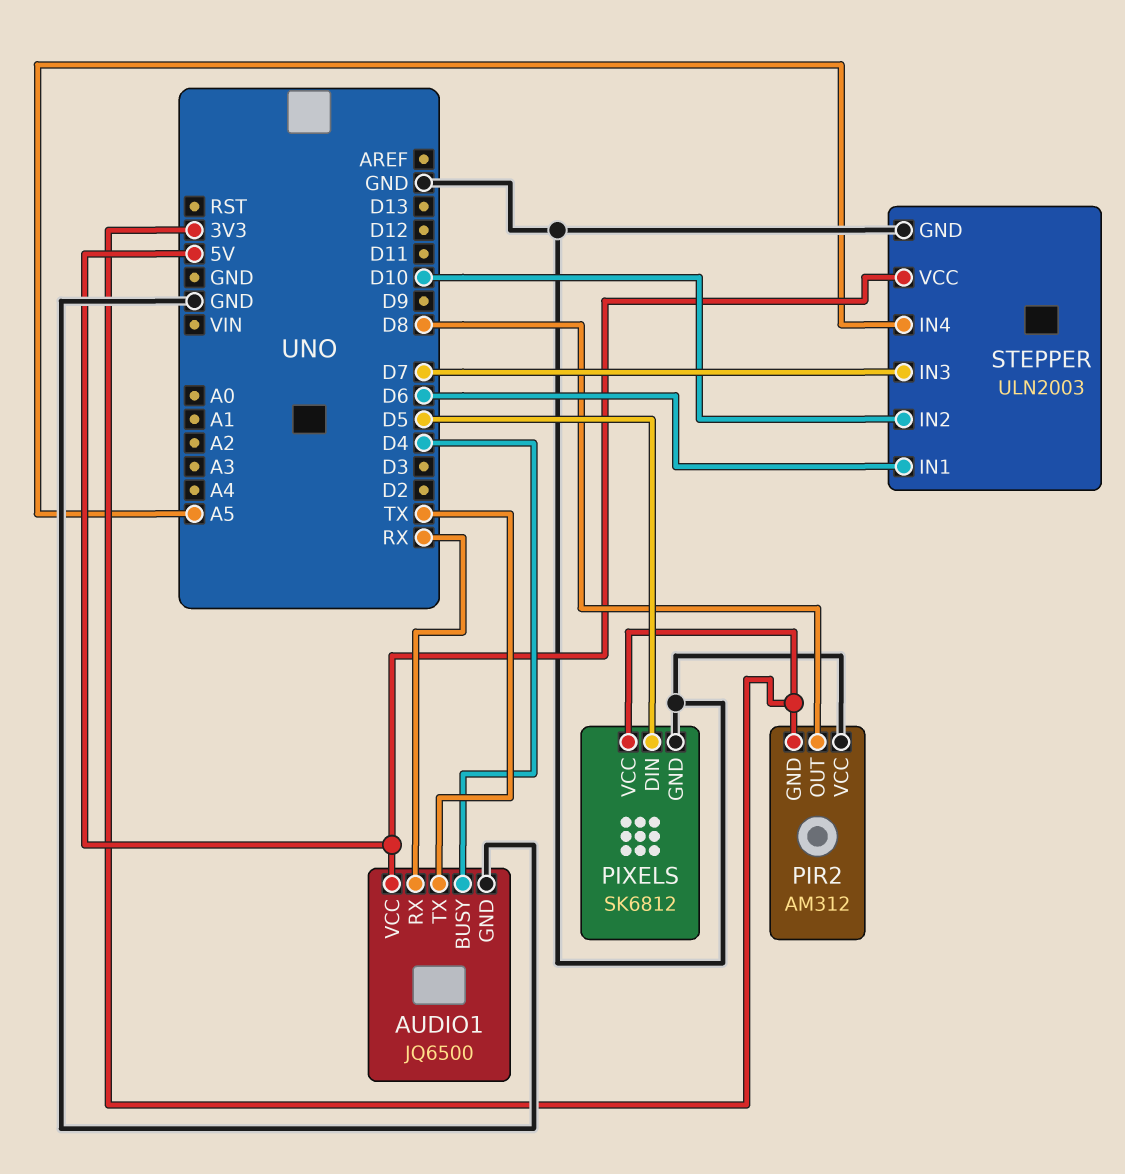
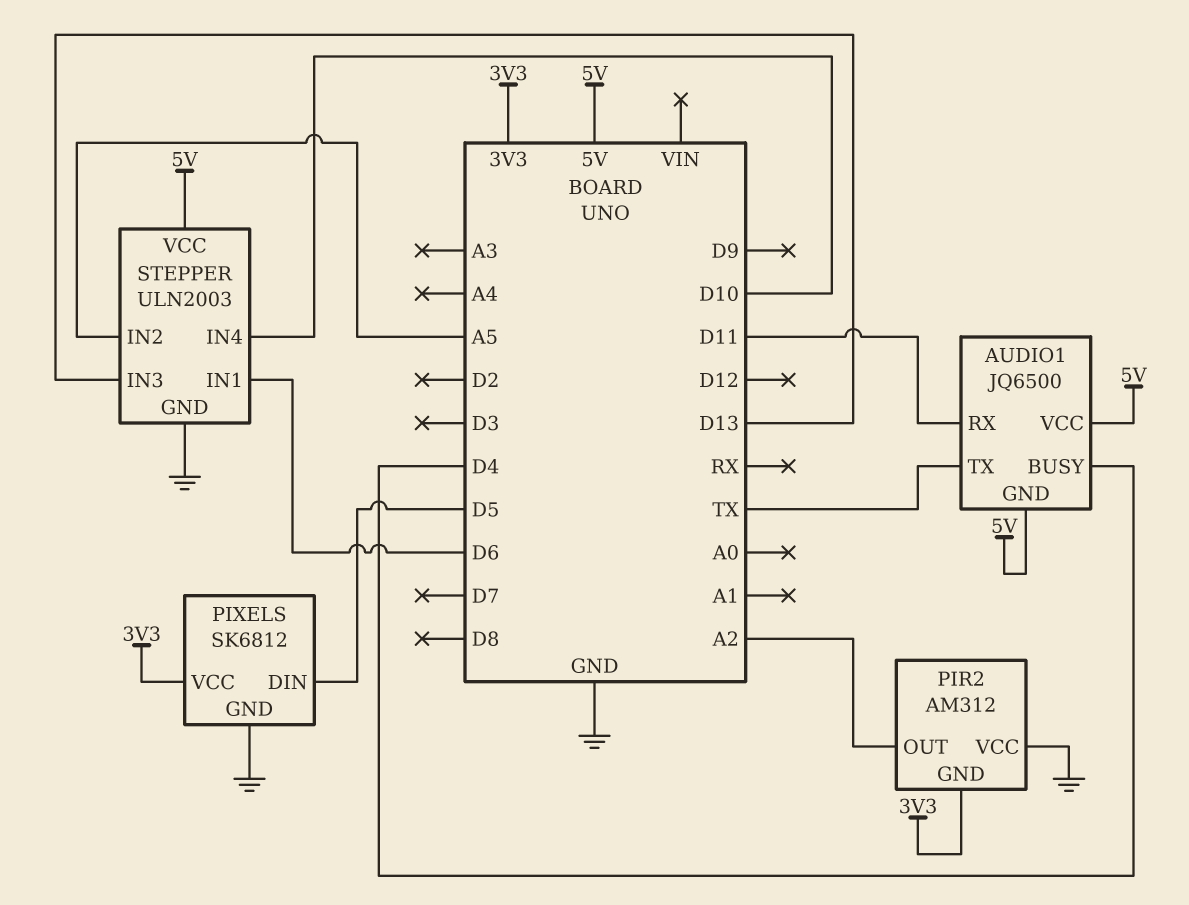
AUDIO1 pin GND: GND -> 5V
AUDIO1 pin RX: RX -> D11
PIR2 pin OUT: D8 -> A2
STEPPER pin IN2: D10 -> A5
STEPPER pin IN3: D7 -> D13
STEPPER pin IN4: A5 -> D10

